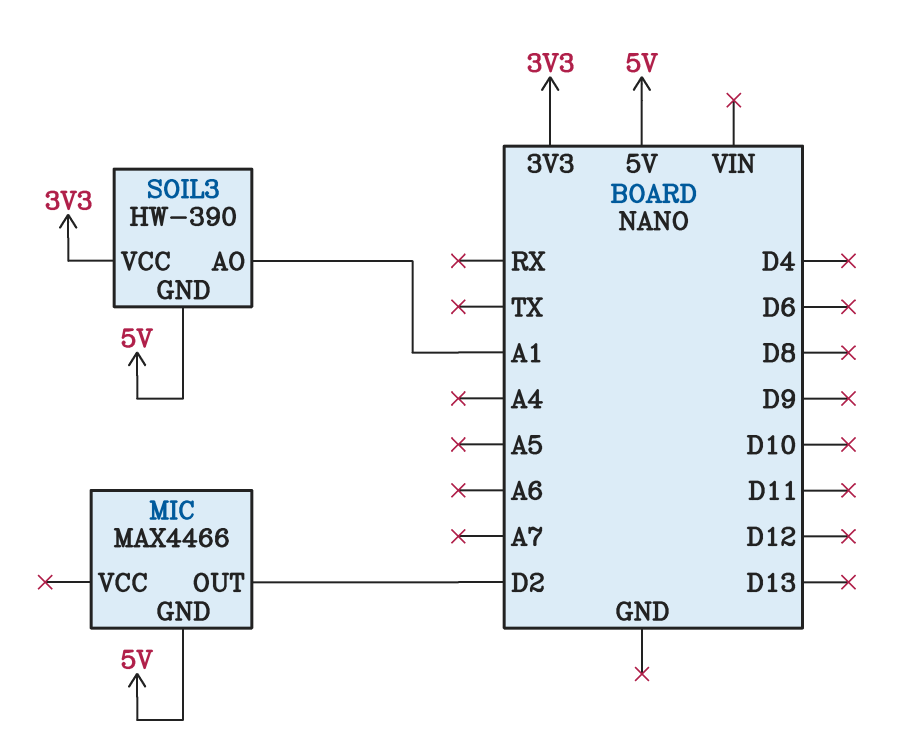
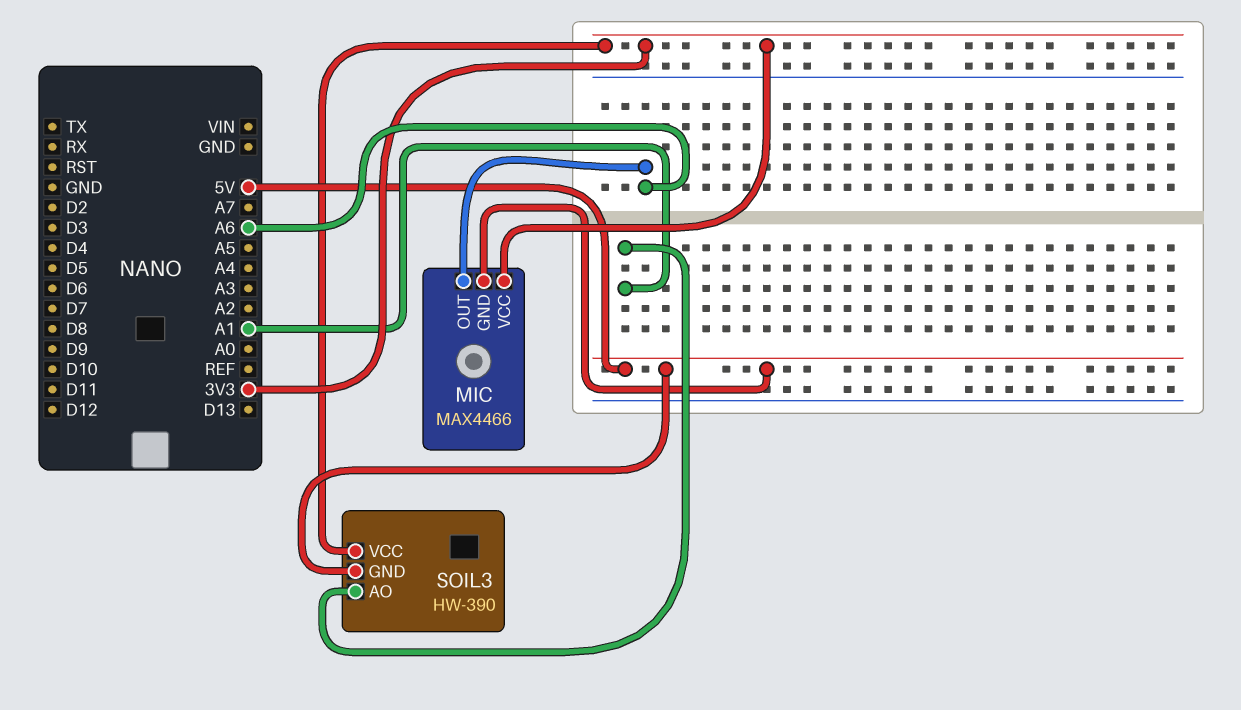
MIC pin OUT: D2 -> A6
MIC pin VCC: none -> 3V3

